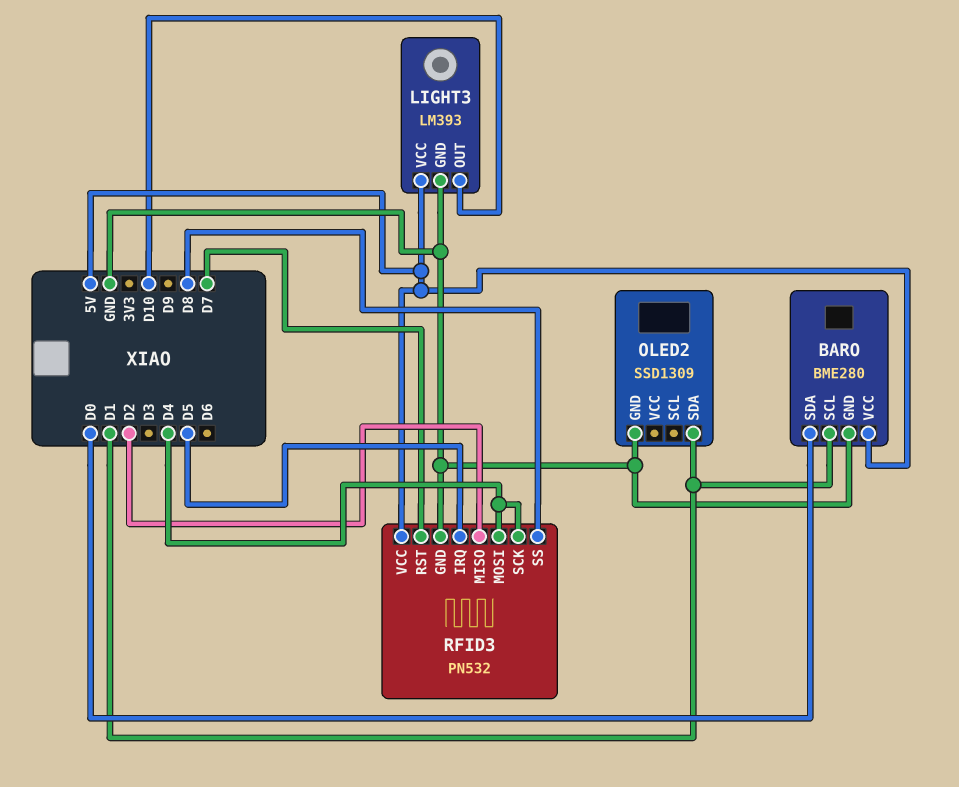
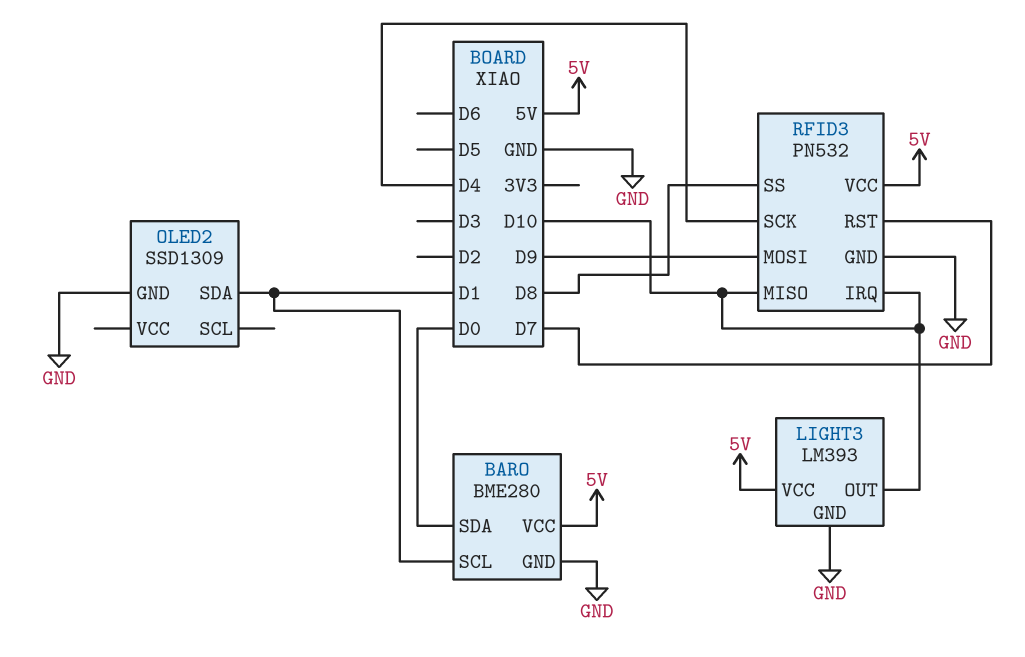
RFID3 pin IRQ: D5 -> D10
RFID3 pin MISO: D2 -> D10
RFID3 pin MOSI: D4 -> D9

